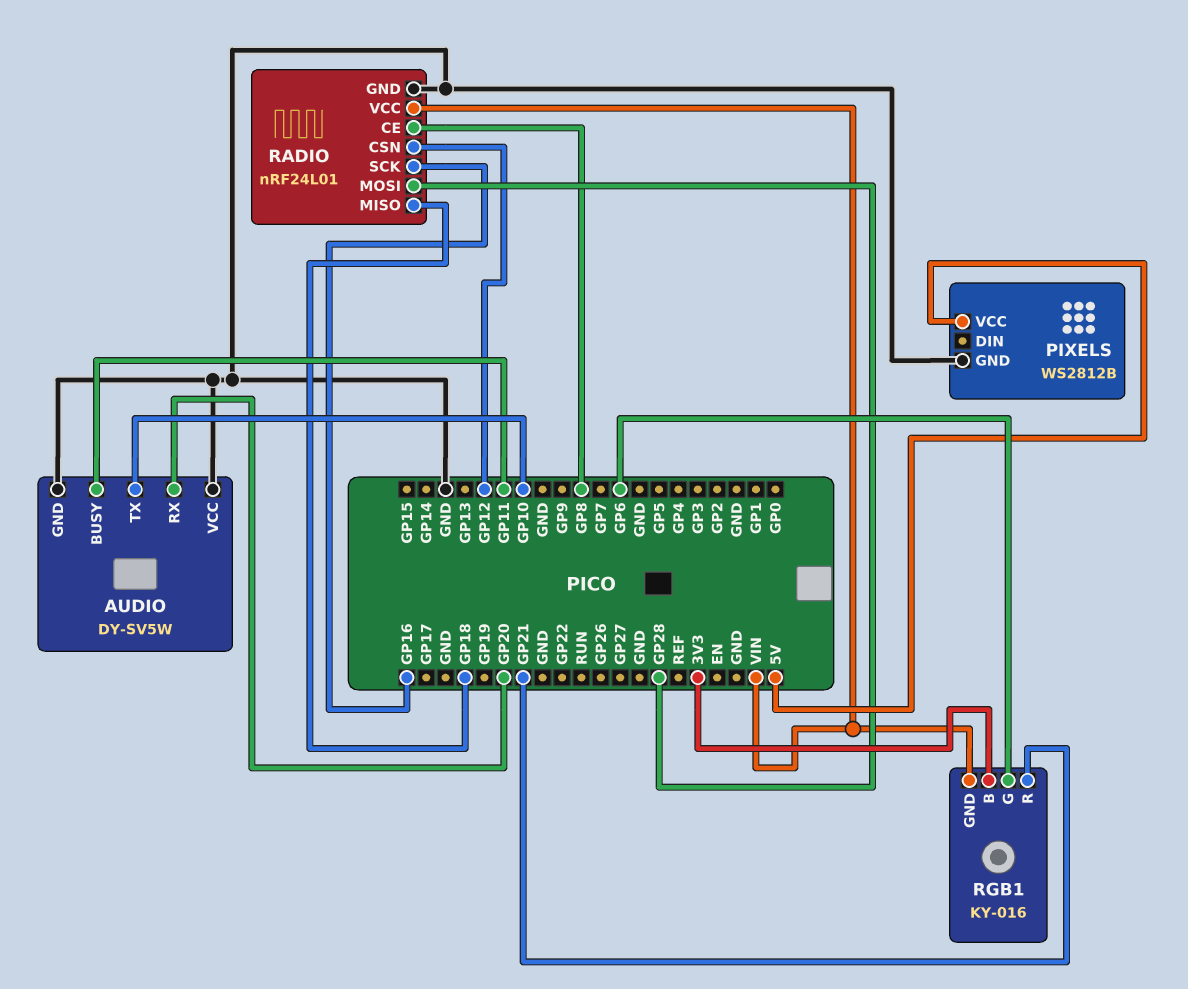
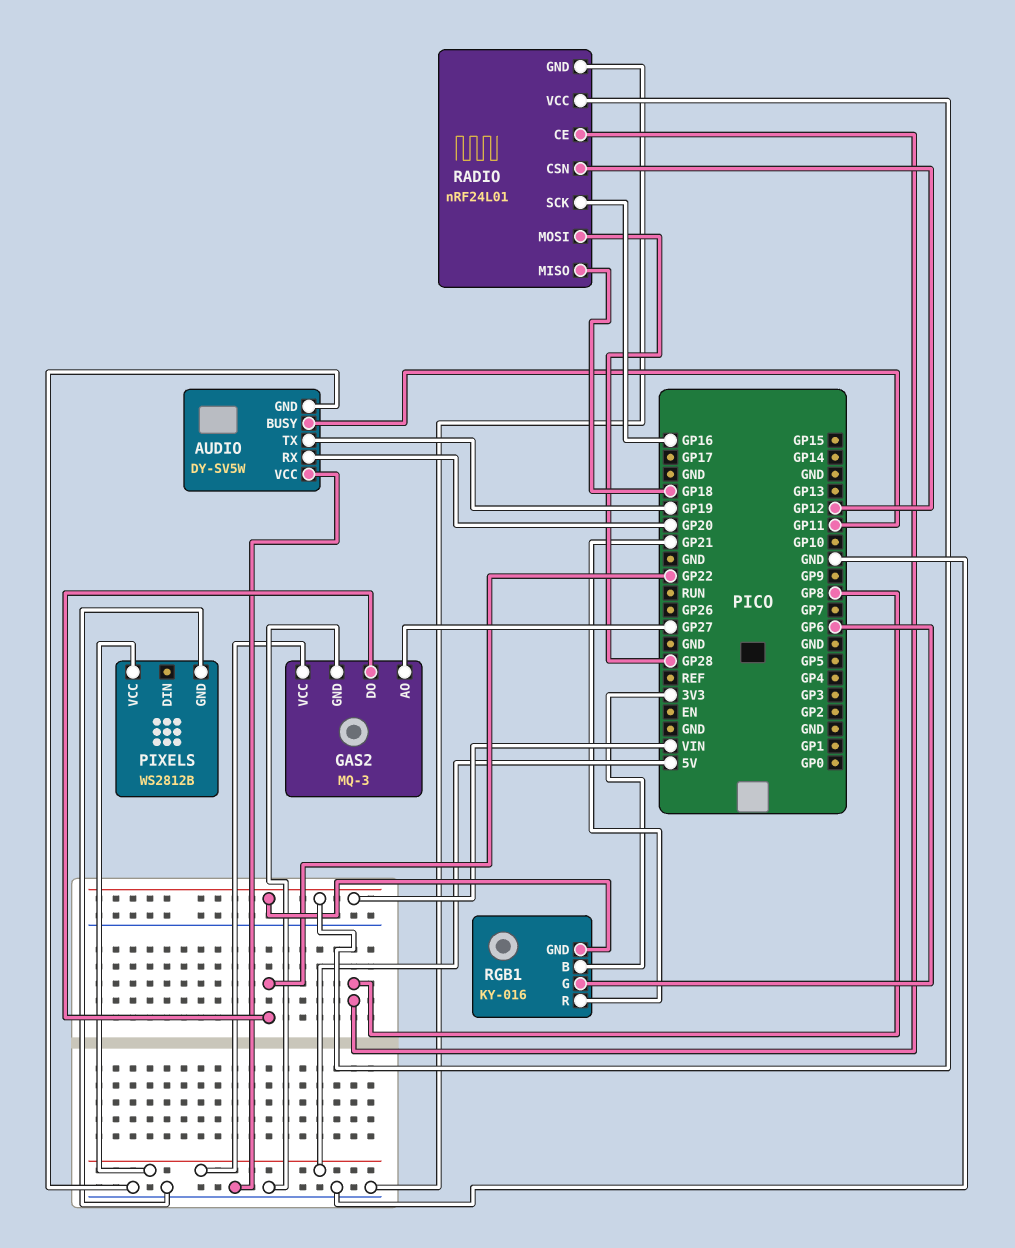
AUDIO pin TX: GP10 -> GP19
GAS2: none -> MQ-3
GAS2 pin AO: none -> GP27
GAS2 pin DO: none -> GP22
GAS2 pin GND: none -> GND
GAS2 pin VCC: none -> 5V

